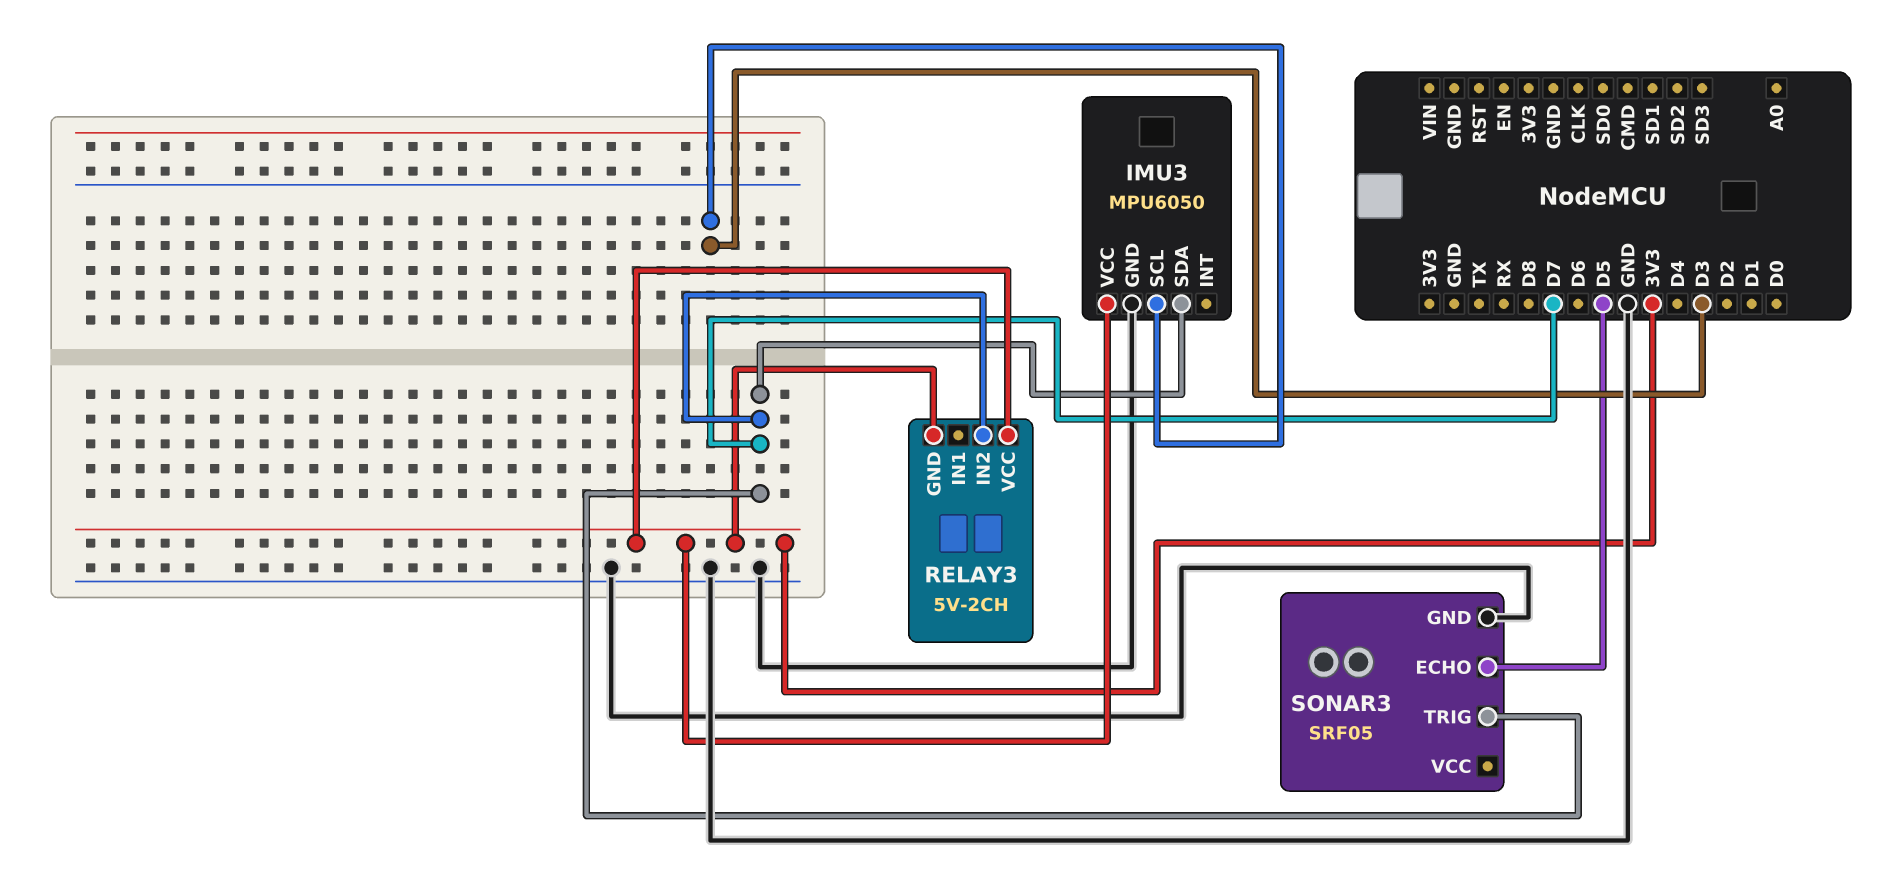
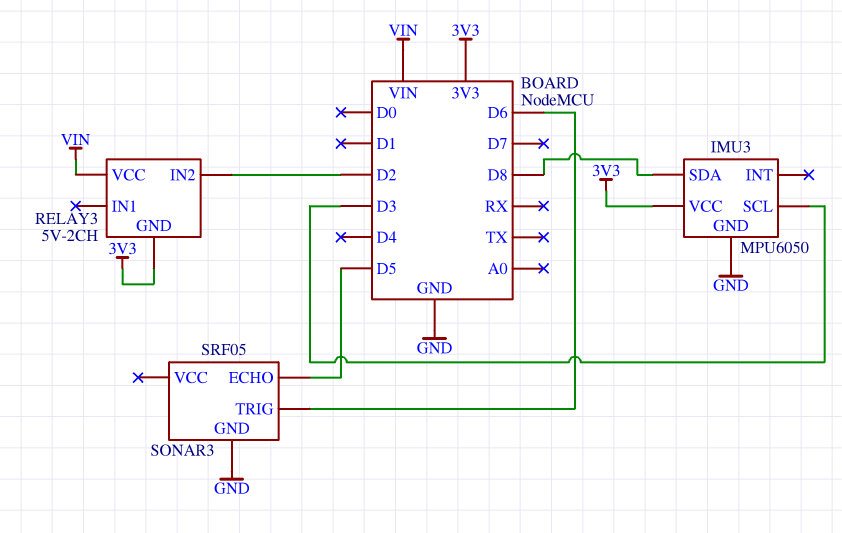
IMU3 pin SDA: D7 -> D8
RELAY3 pin IN2: D7 -> D2
RELAY3 pin VCC: 3V3 -> VIN
SONAR3 pin TRIG: D7 -> D6

